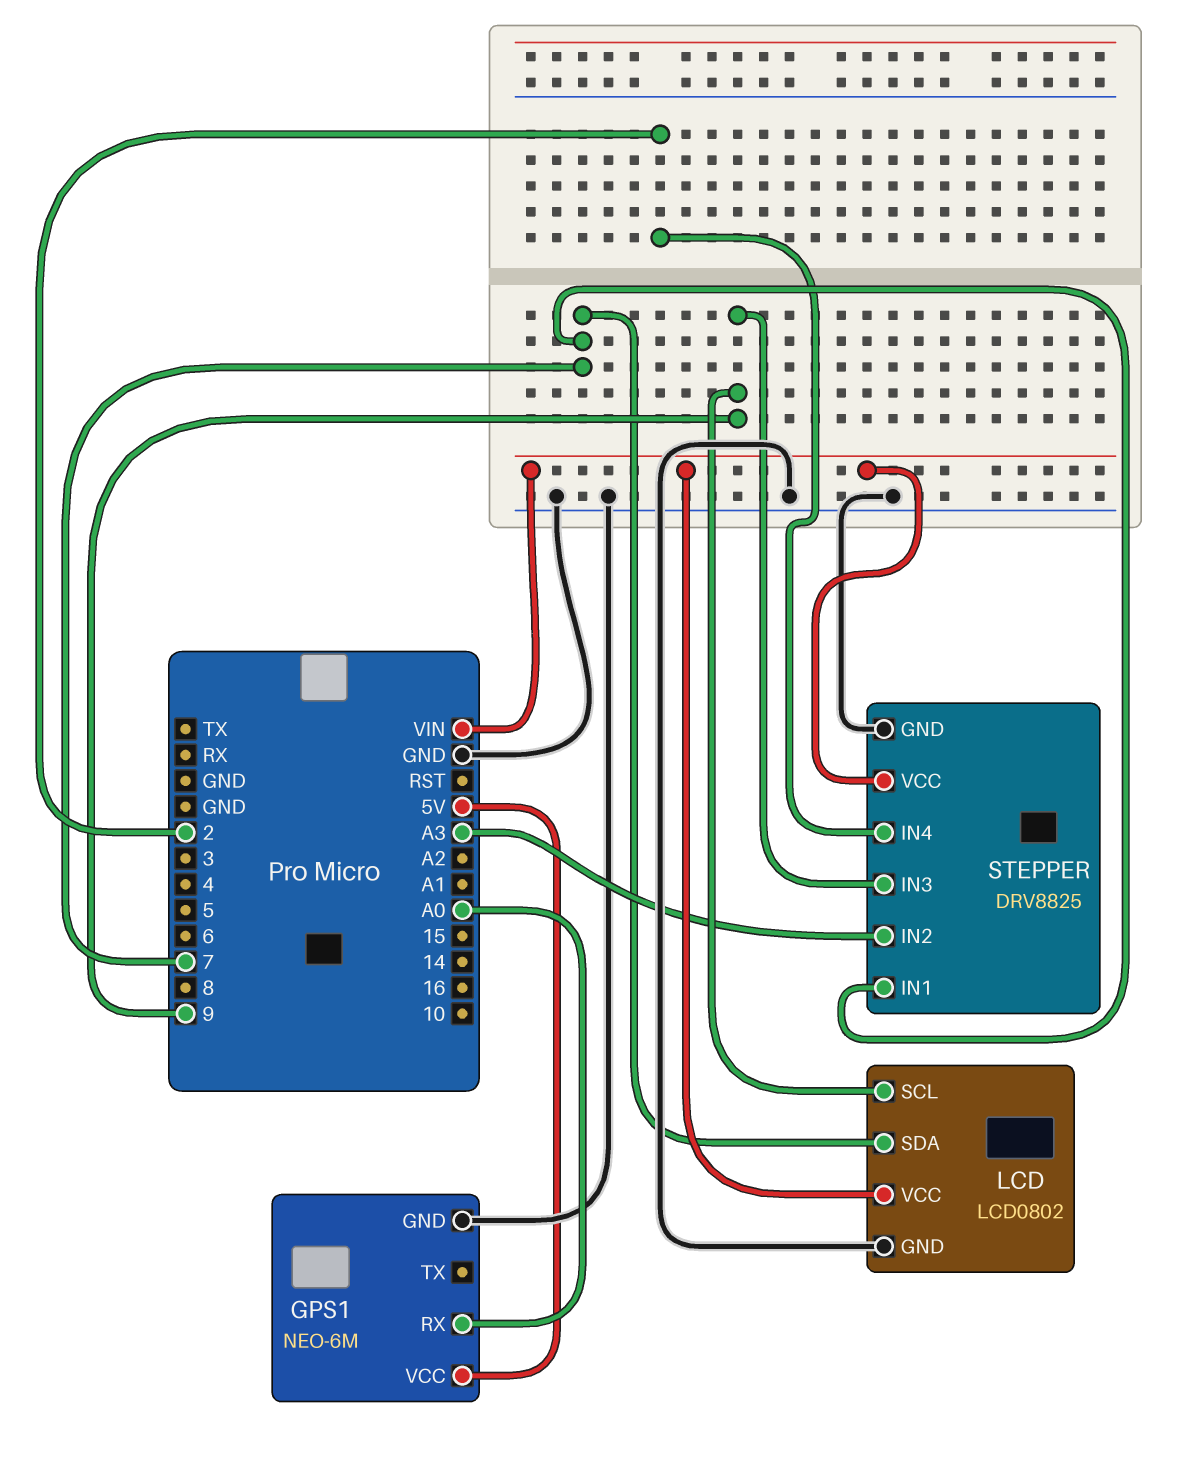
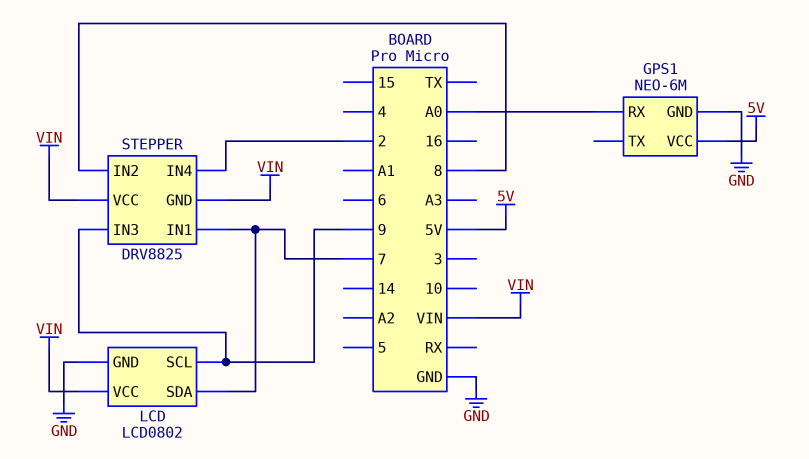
STEPPER pin GND: GND -> VIN
STEPPER pin IN2: A3 -> 8

